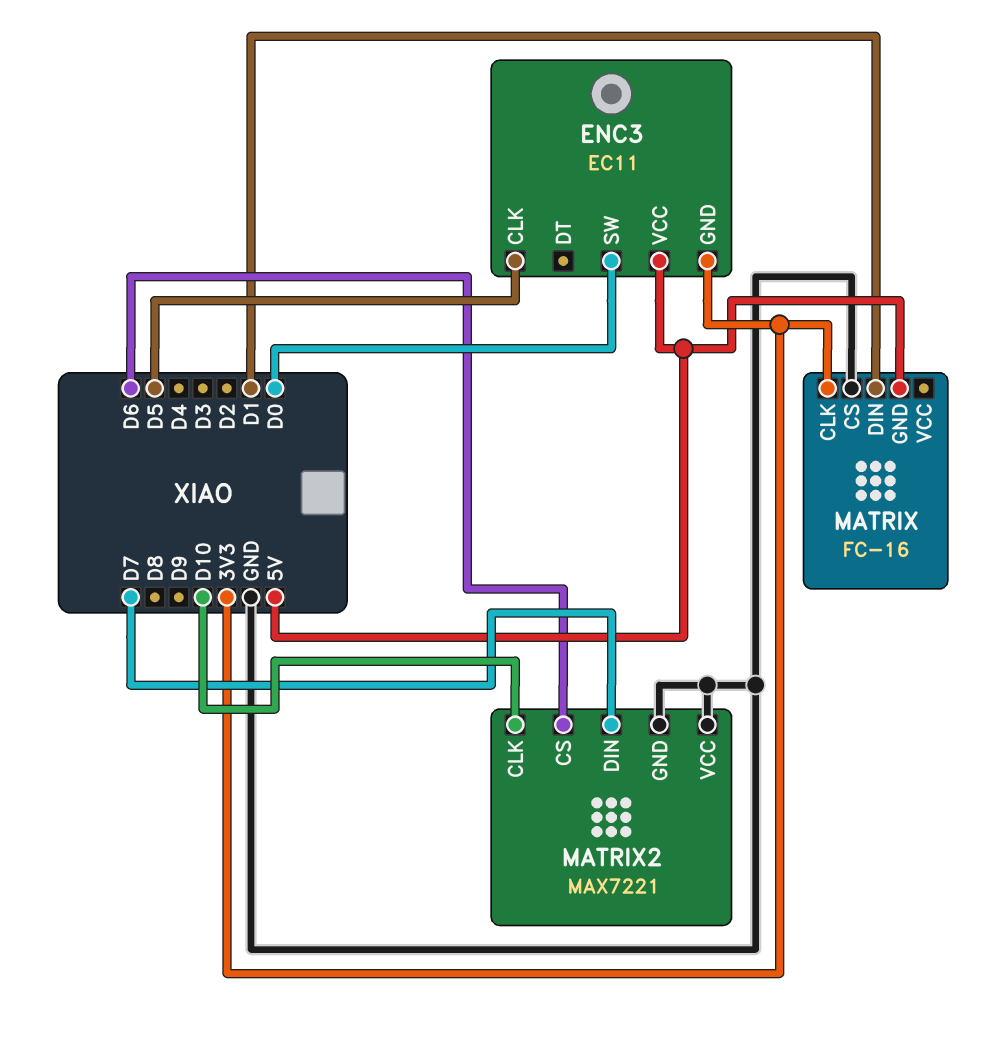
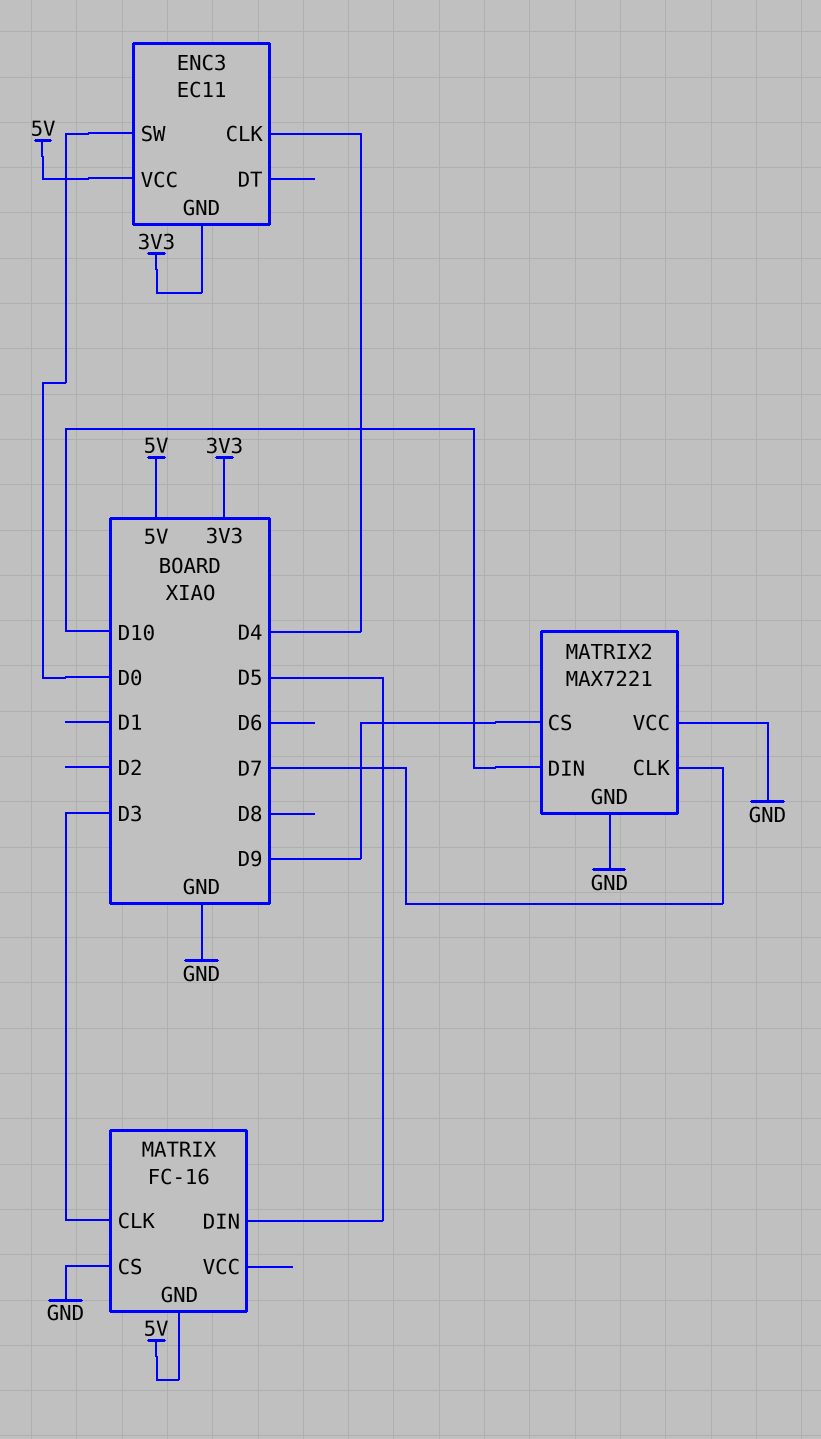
ENC3 pin CLK: D5 -> D4
MATRIX pin CLK: 3V3 -> D3
MATRIX pin DIN: D1 -> D5
MATRIX2 pin CLK: D10 -> D7
MATRIX2 pin CS: D6 -> D9
MATRIX2 pin DIN: D7 -> D10

